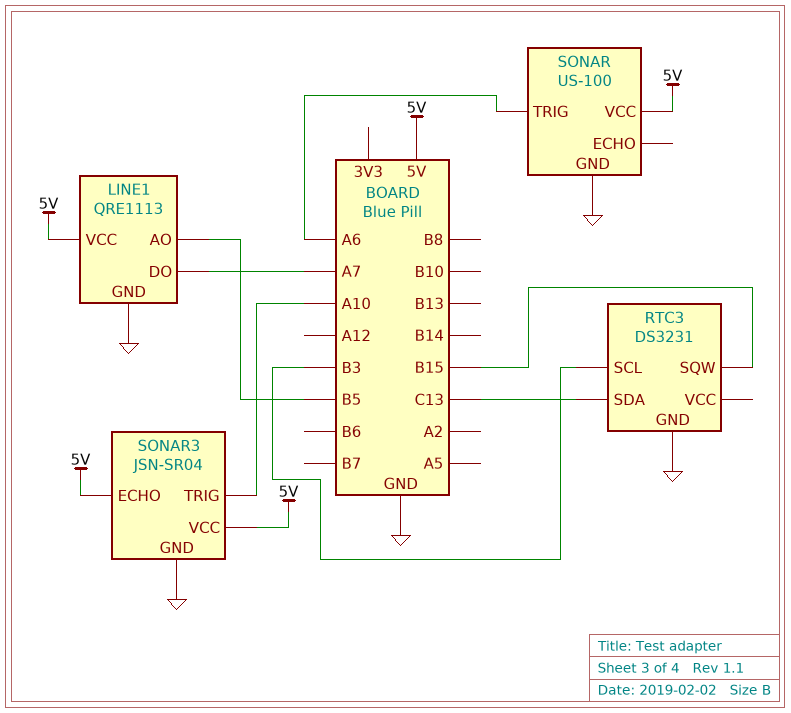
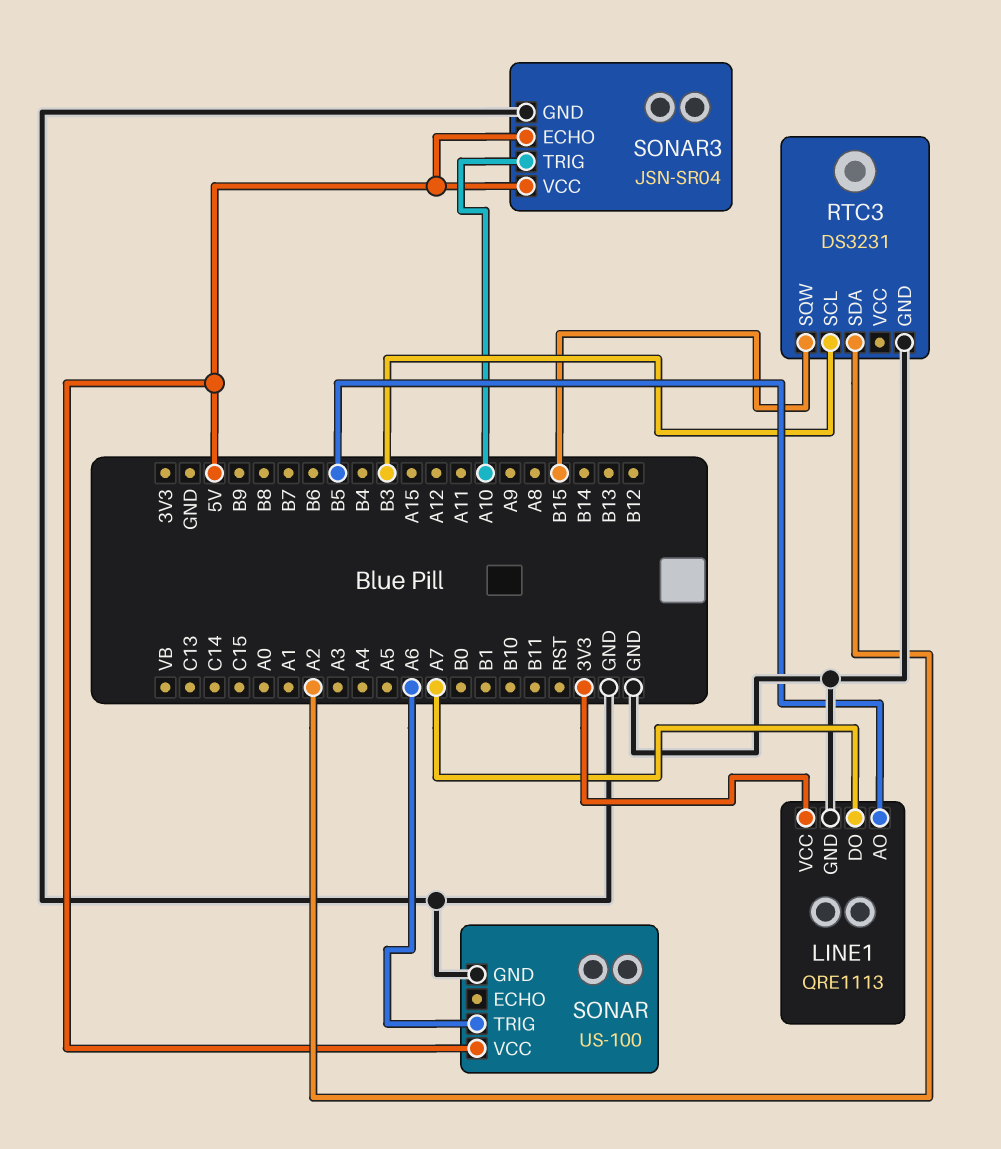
LINE1 pin VCC: 5V -> 3V3
RTC3 pin SDA: C13 -> A2

